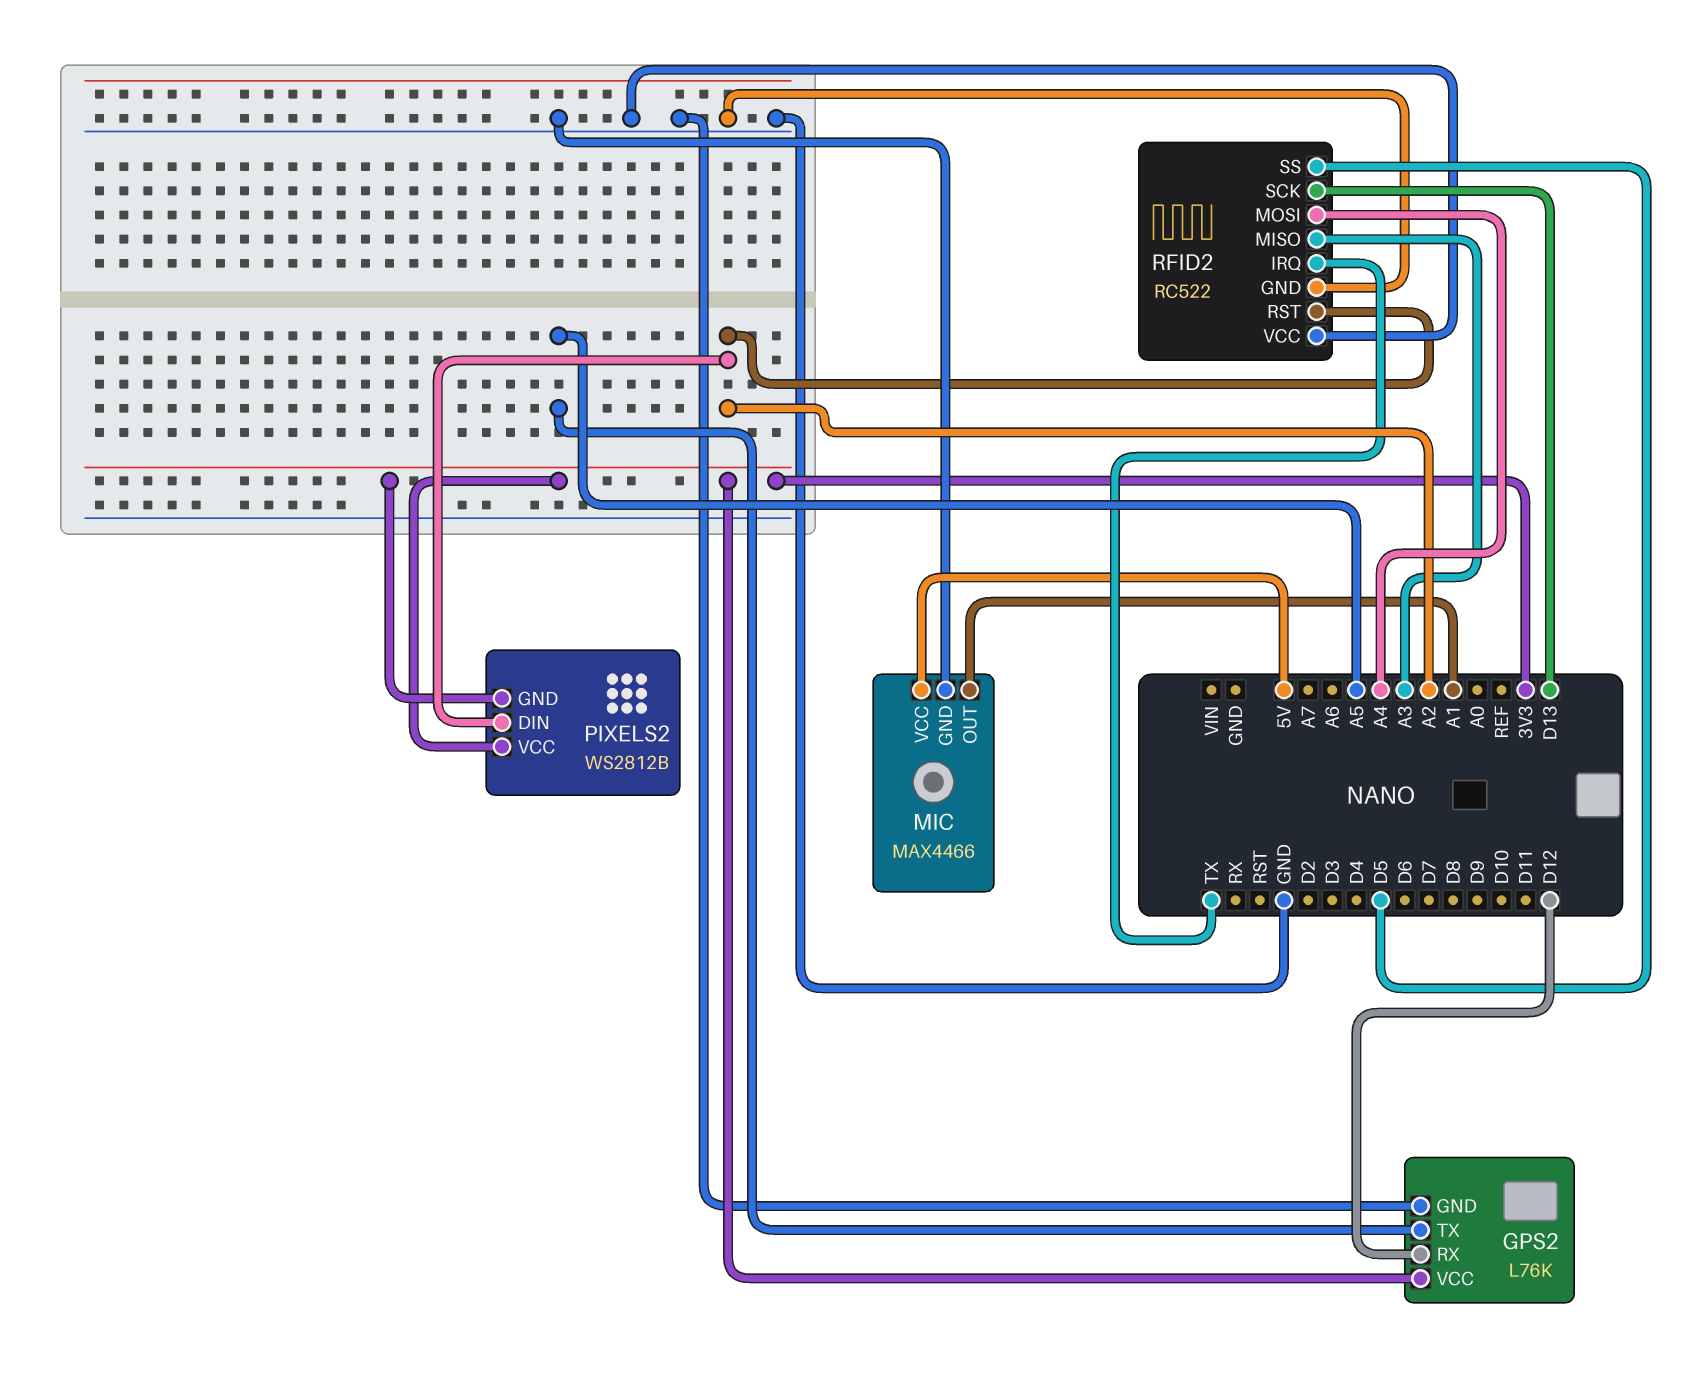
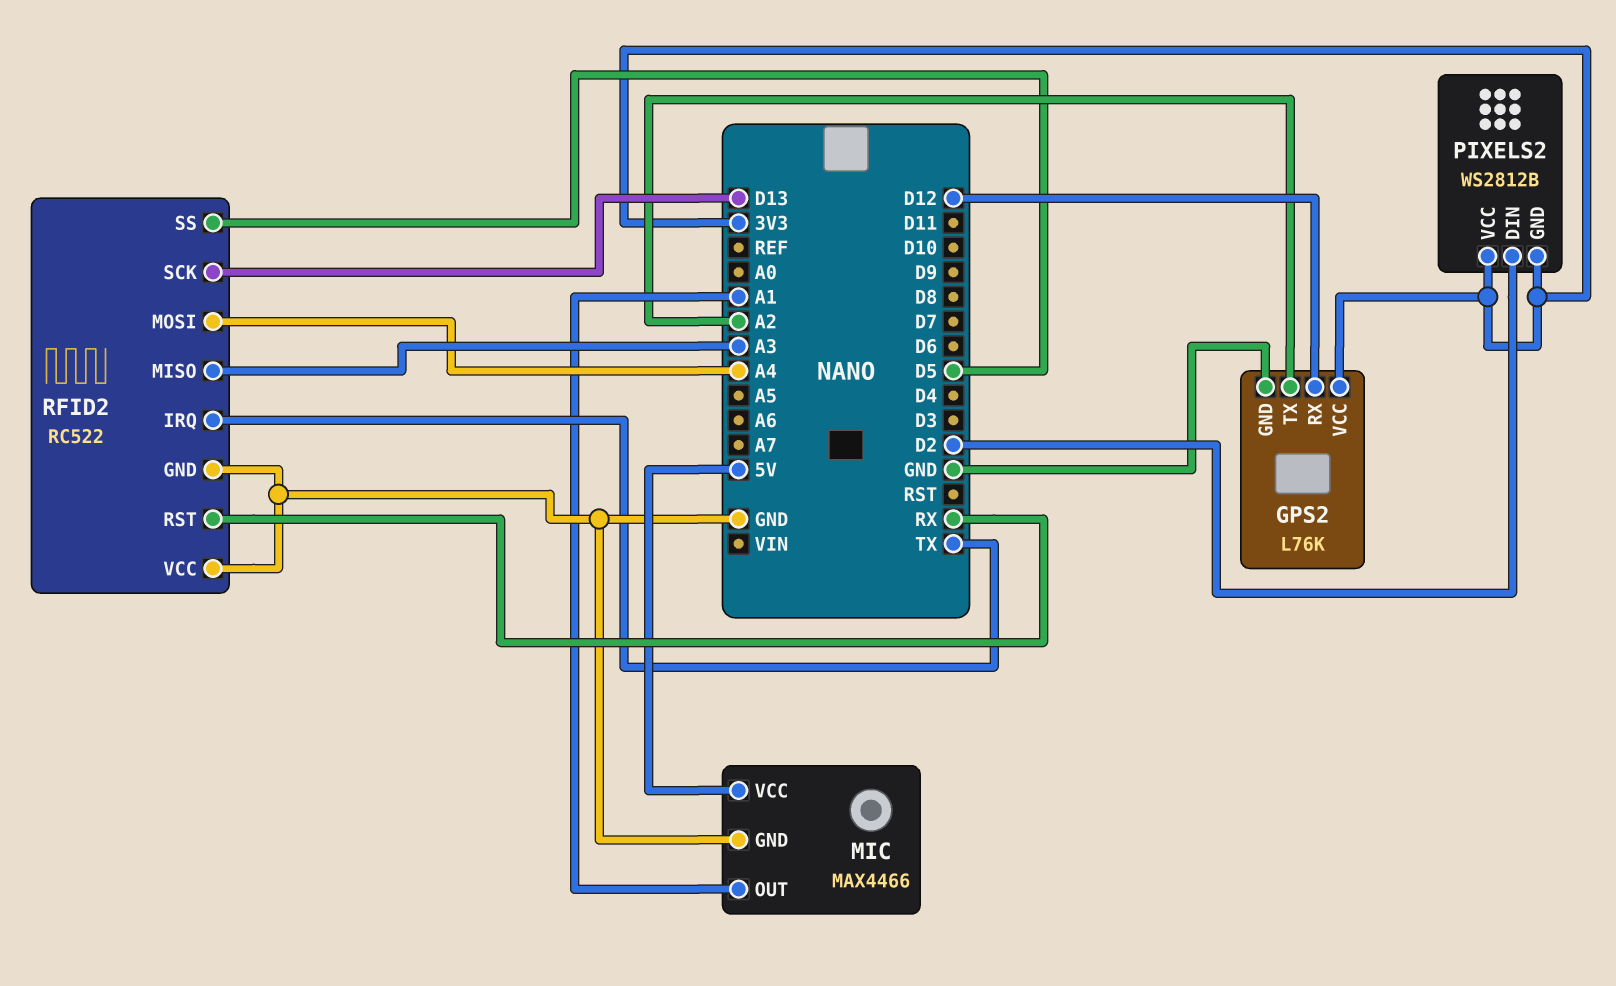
GPS2 pin TX: A5 -> A2
PIXELS2 pin DIN: A2 -> D2
RFID2 pin RST: A2 -> RX

